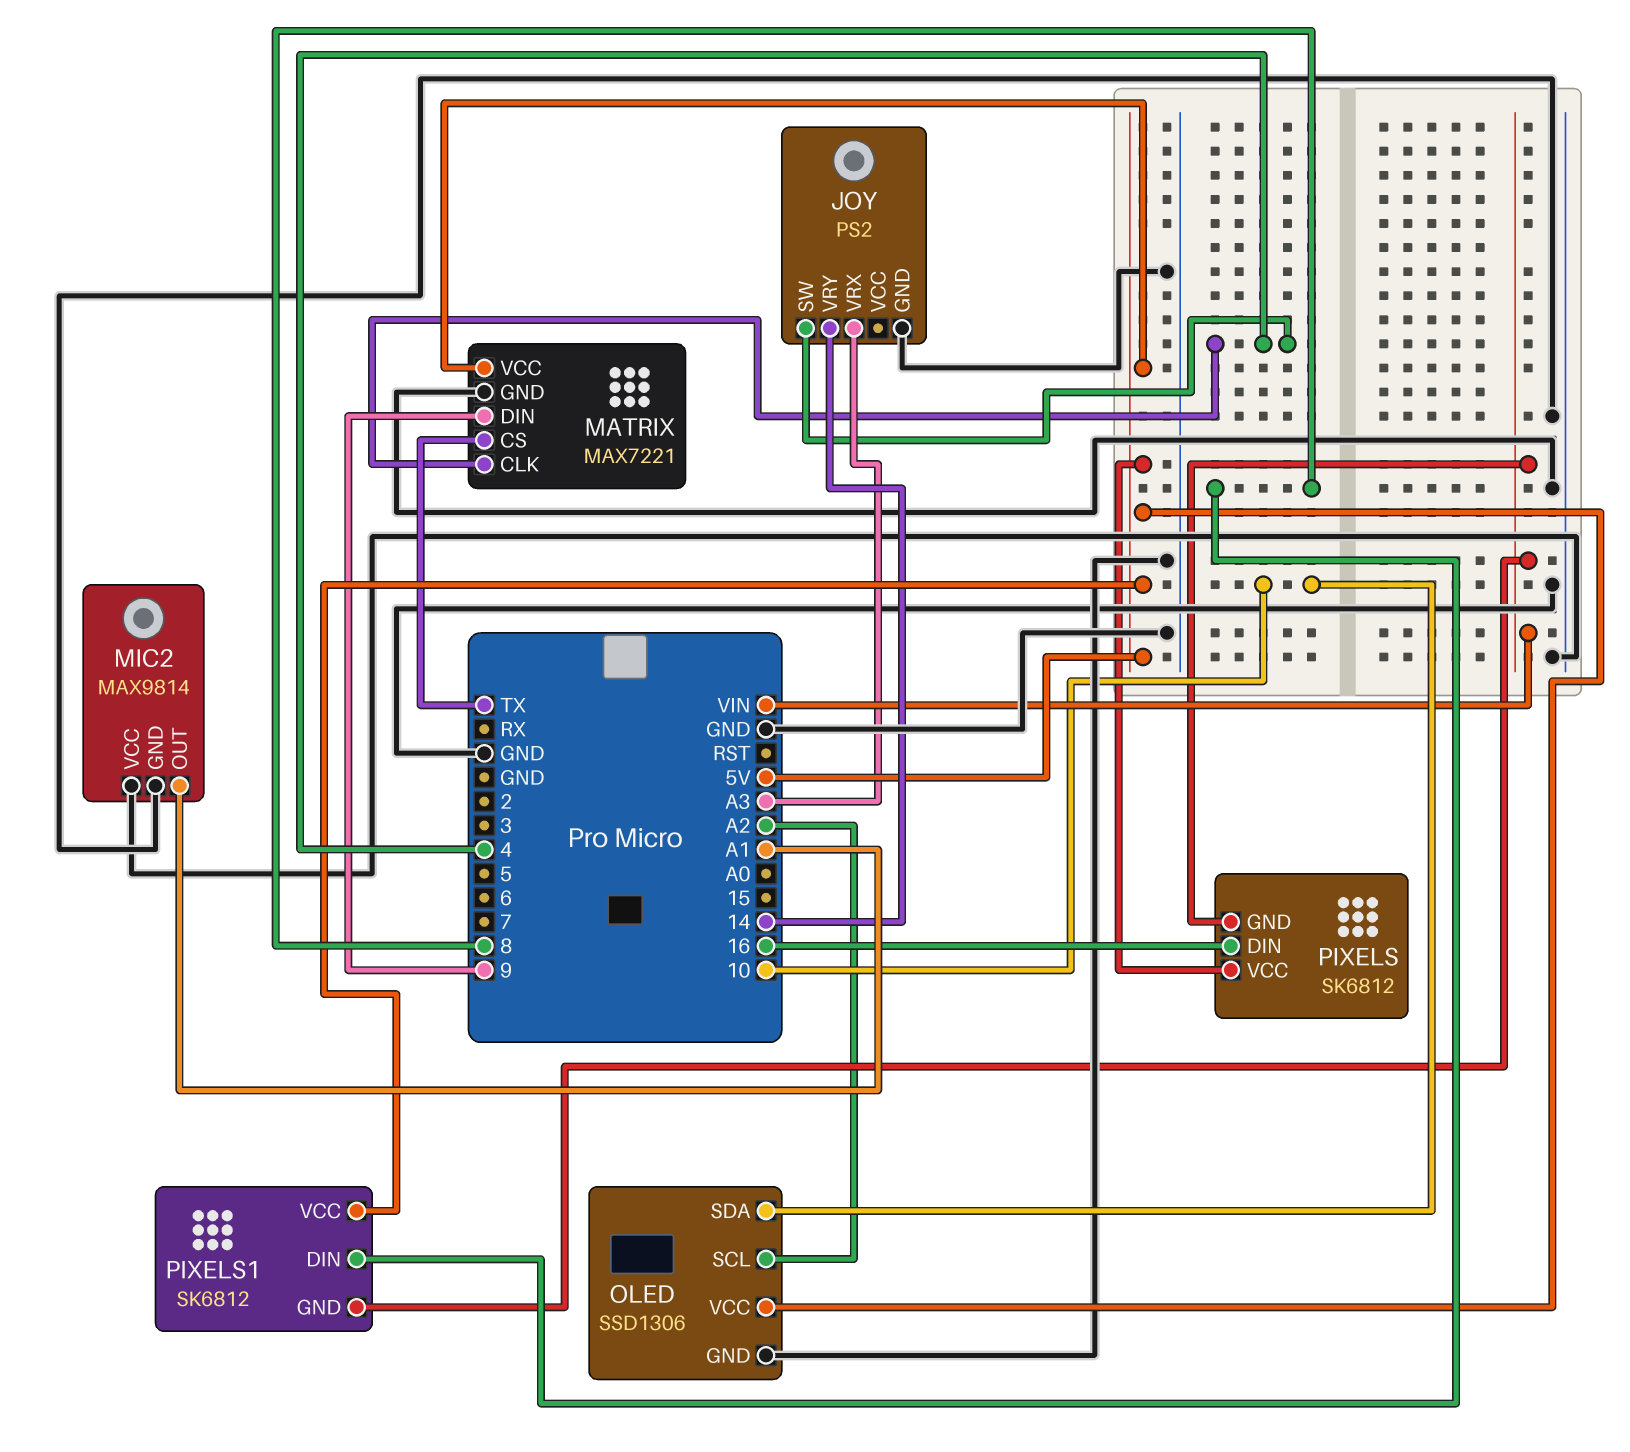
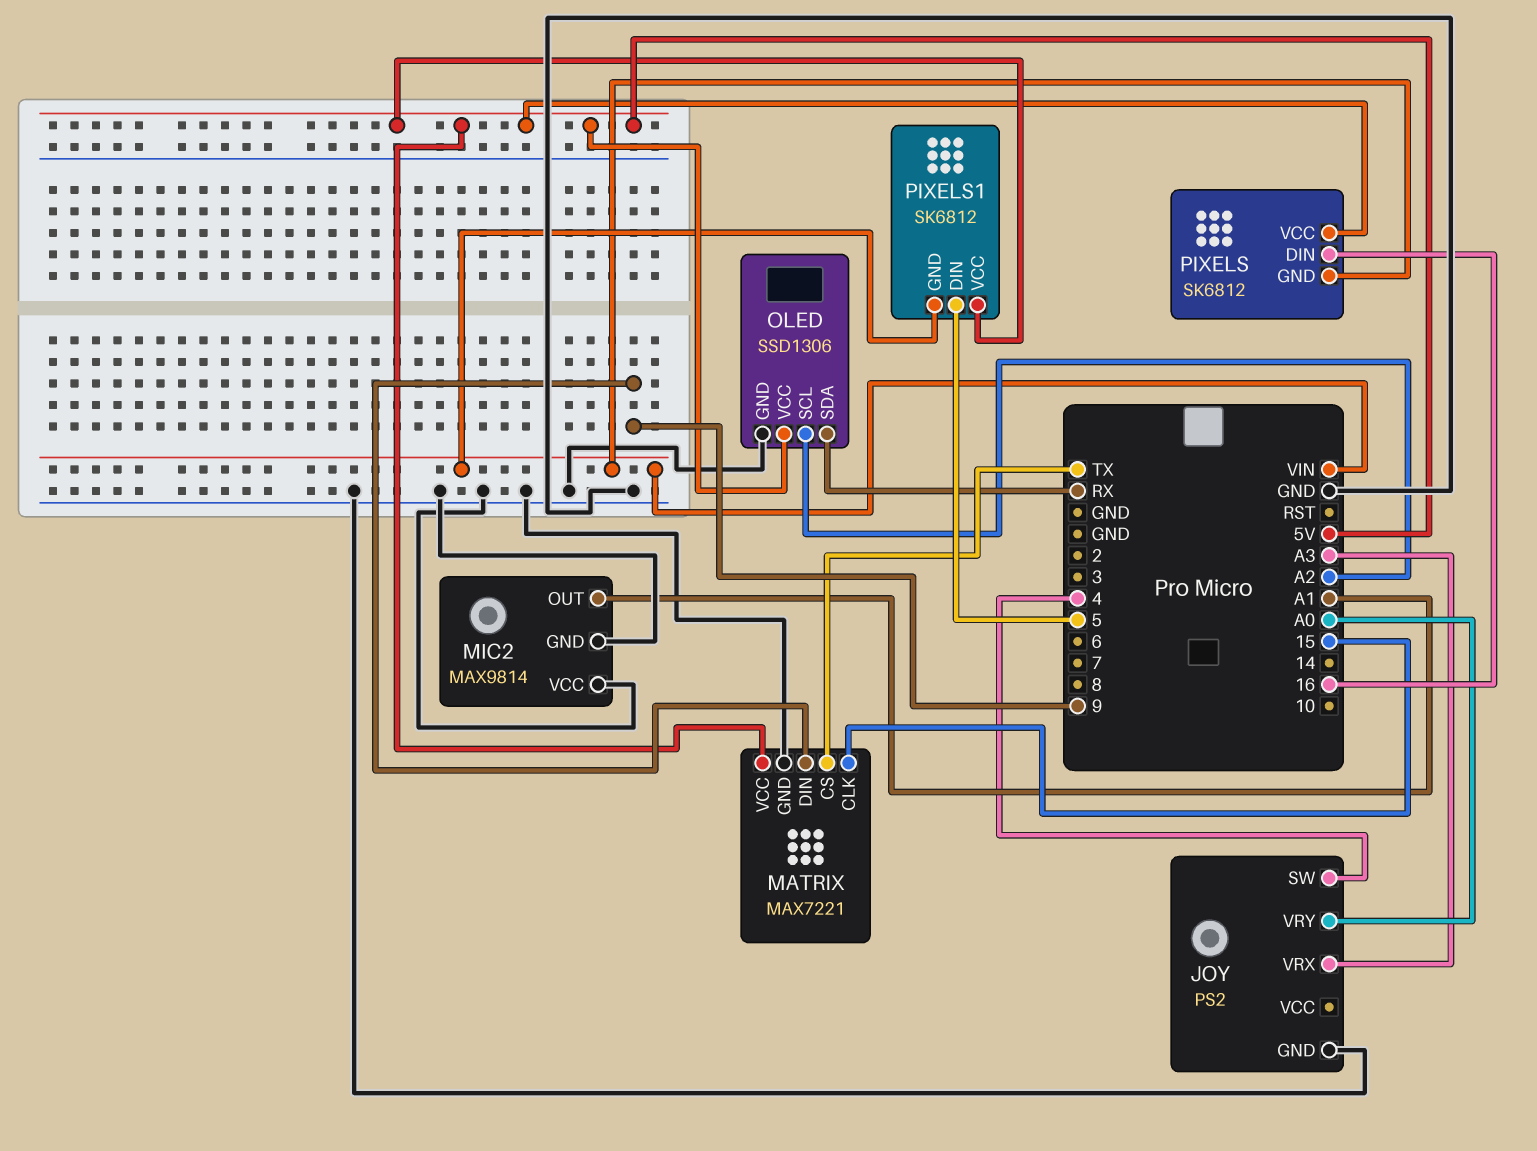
JOY pin VRY: 14 -> A0
MATRIX pin CLK: 4 -> 15
OLED pin SDA: 10 -> RX
PIXELS1 pin DIN: 8 -> 5

